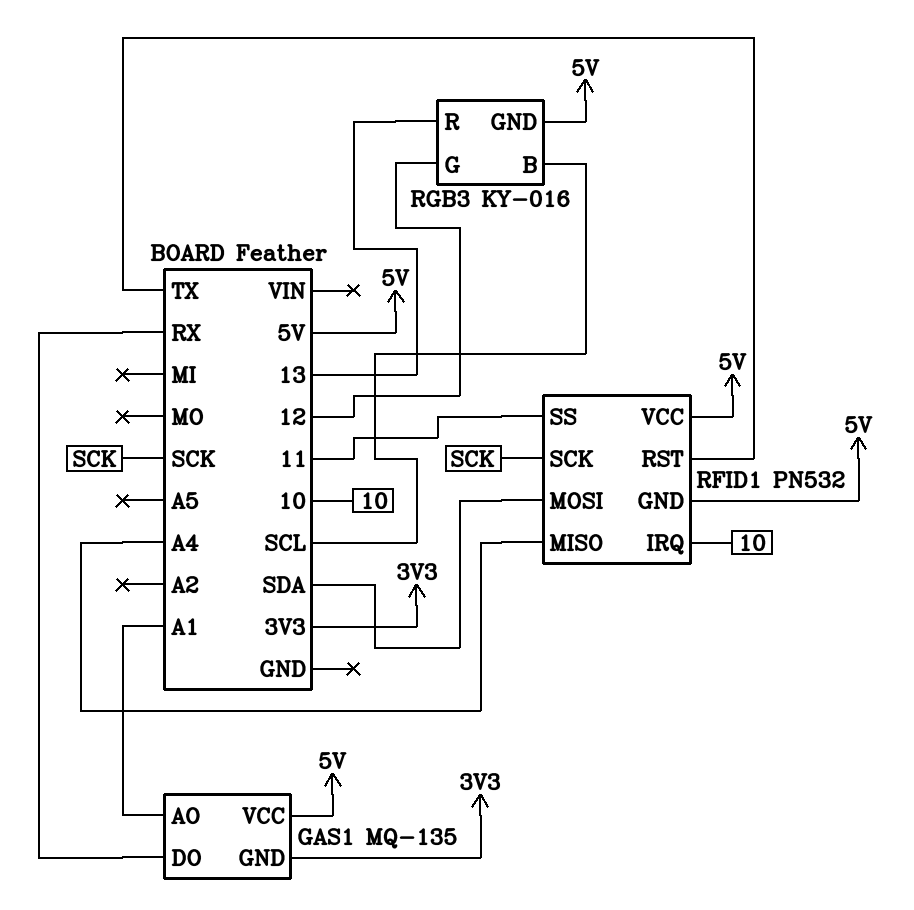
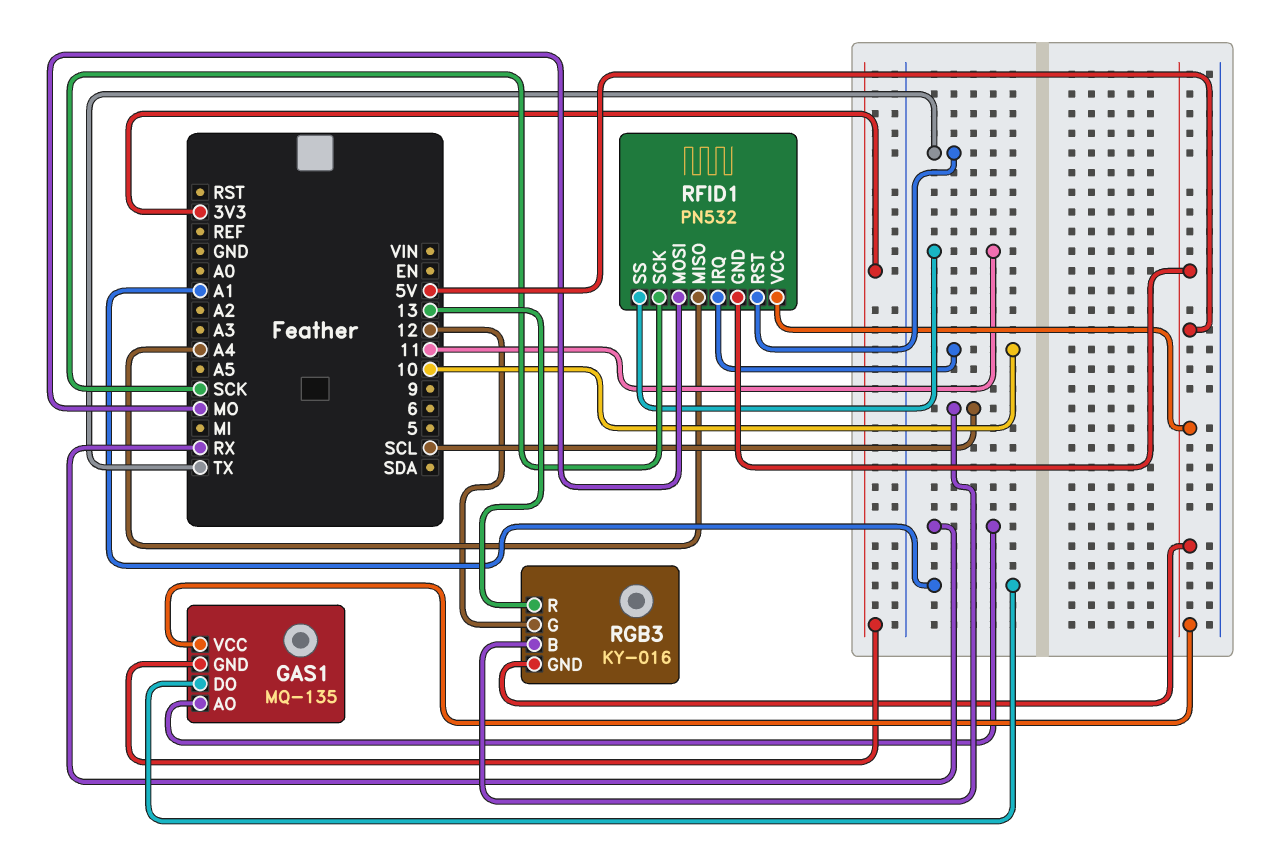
GAS1 pin AO: A1 -> RX
GAS1 pin DO: RX -> A1
RFID1 pin MOSI: SDA -> MO

